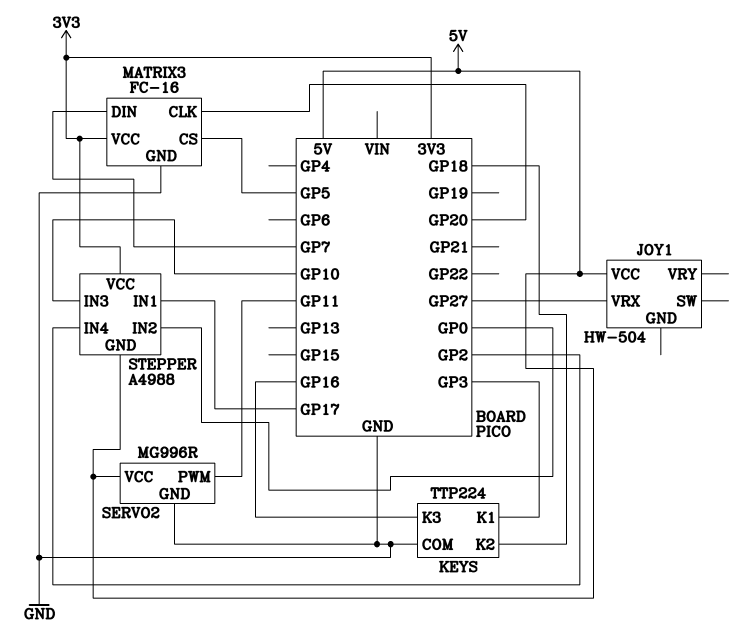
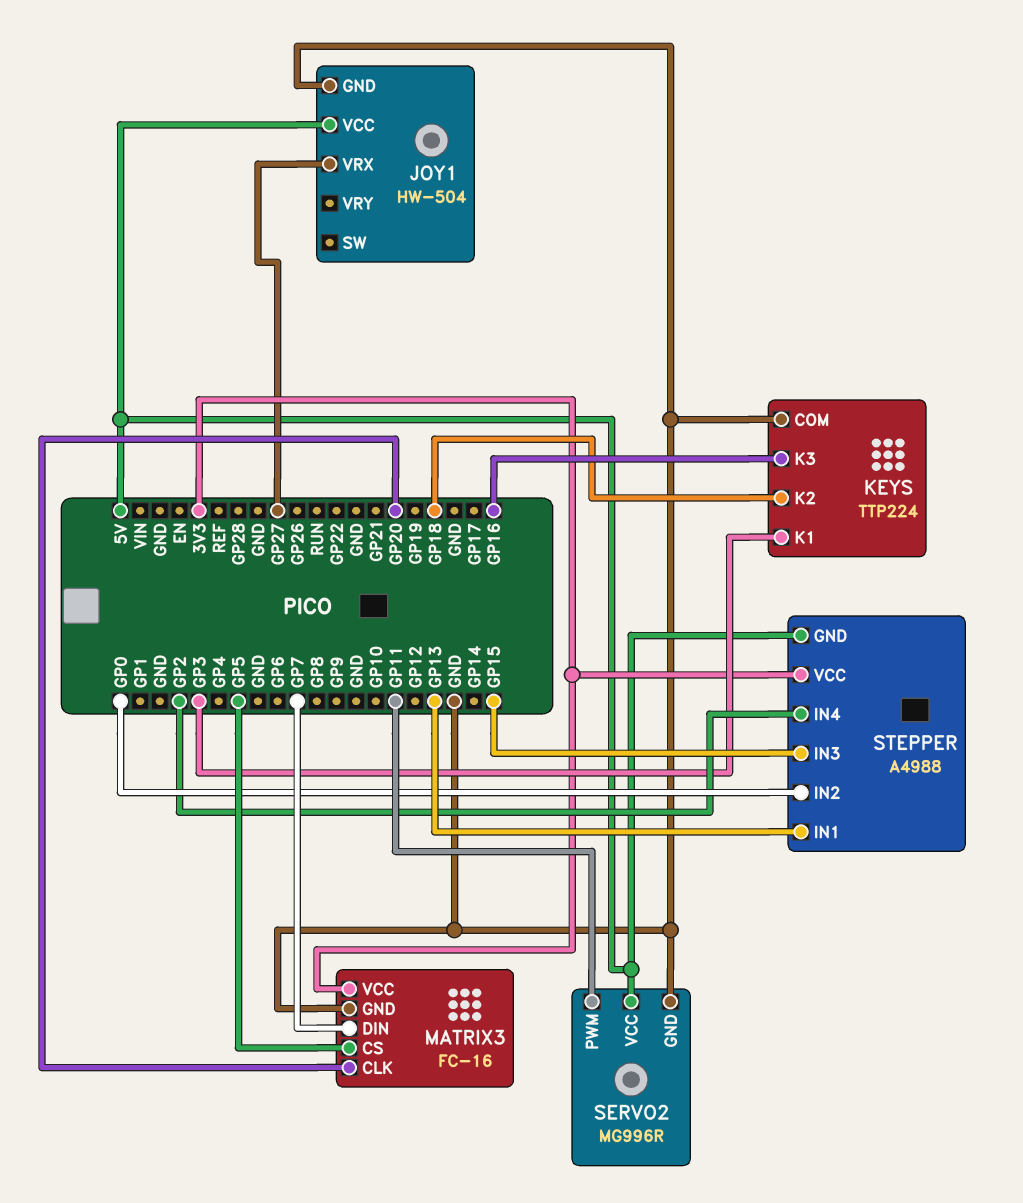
JOY1 pin GND: none -> GND
STEPPER pin IN1: GP17 -> GP13
STEPPER pin IN3: GP10 -> GP15

